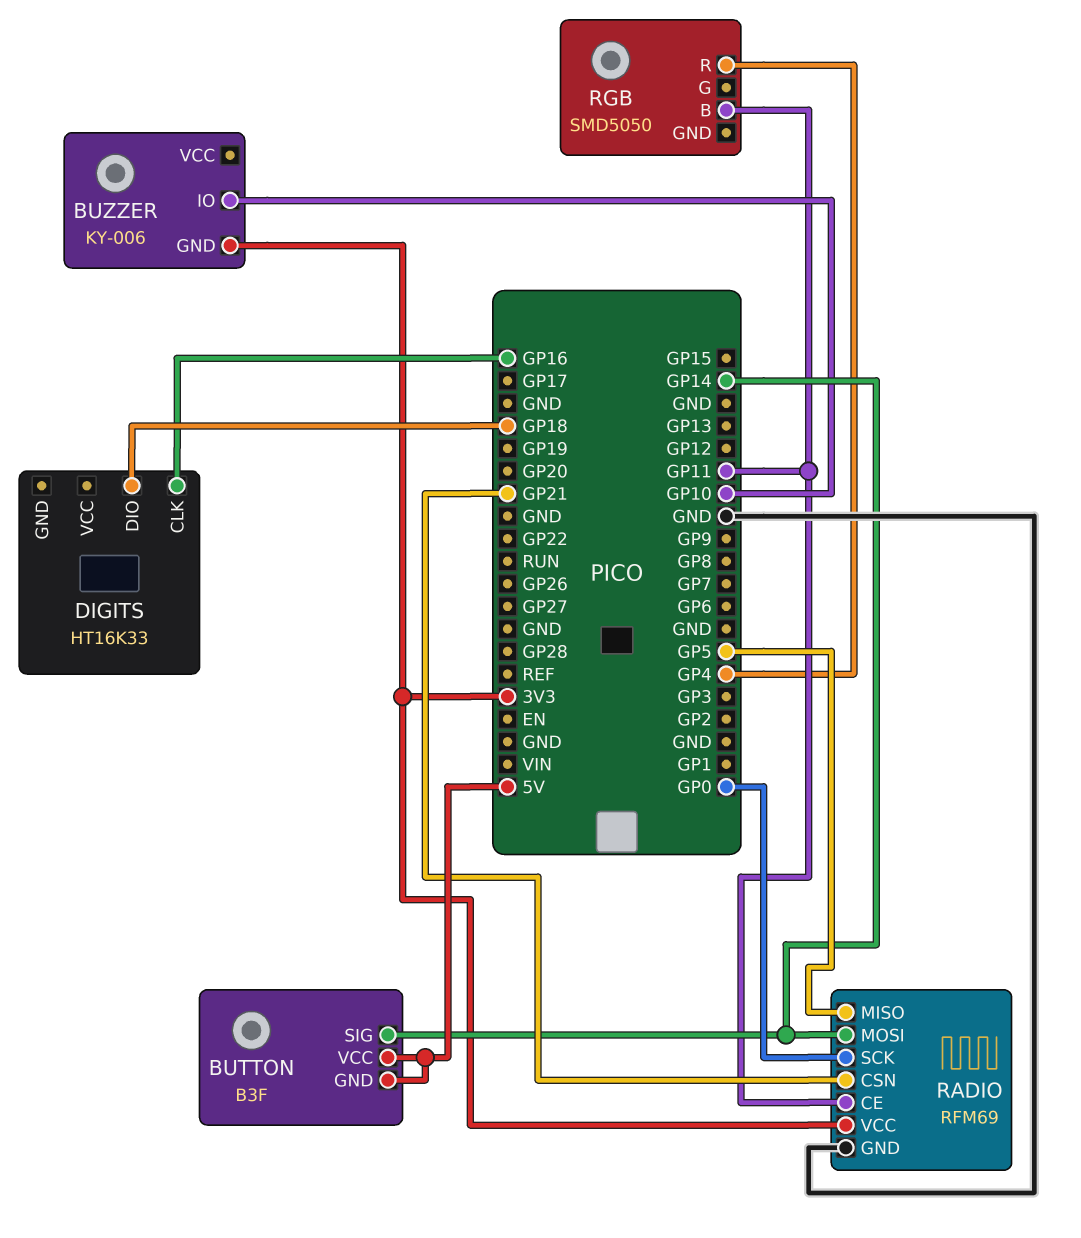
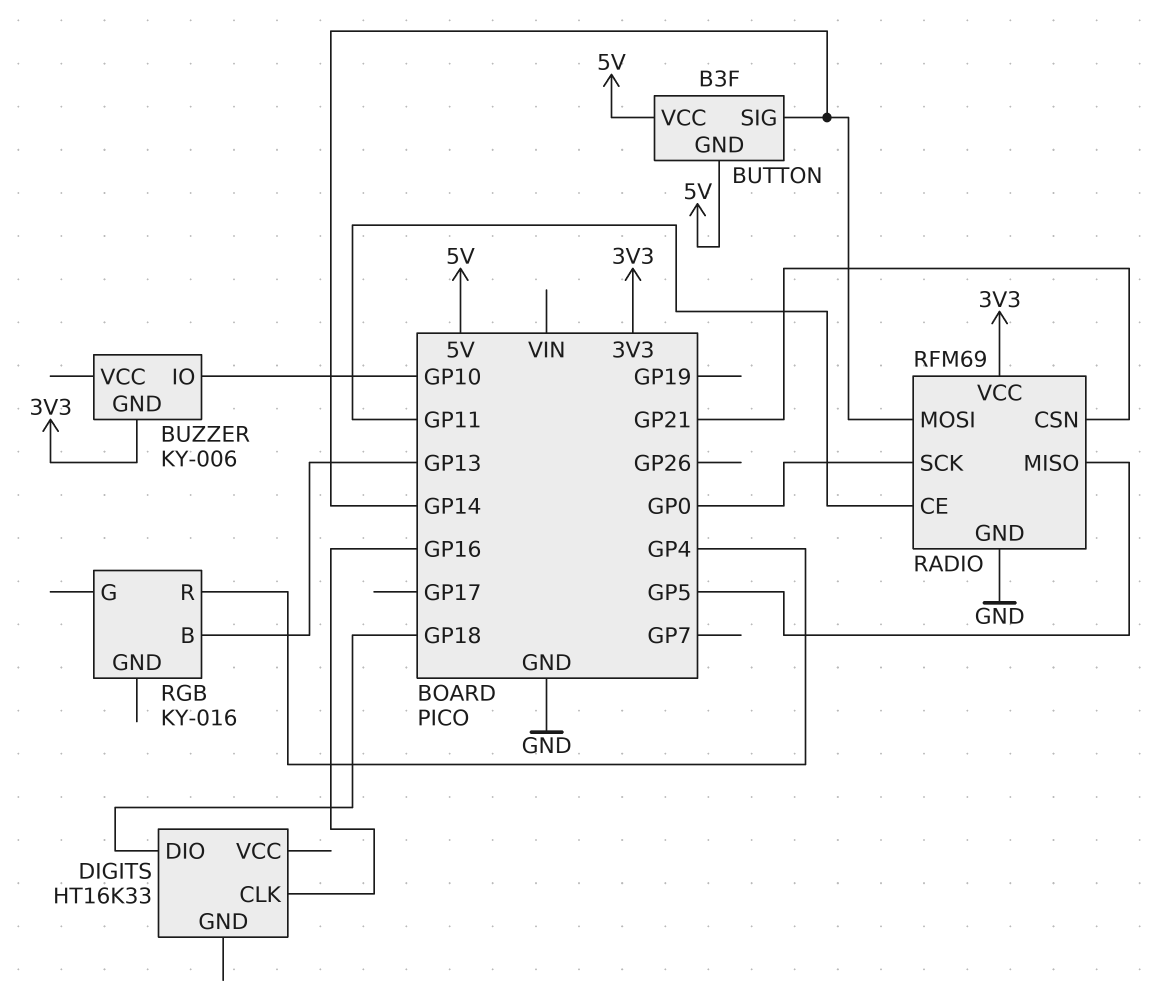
RGB: SMD5050 -> KY-016
RGB pin B: GP11 -> GP13

